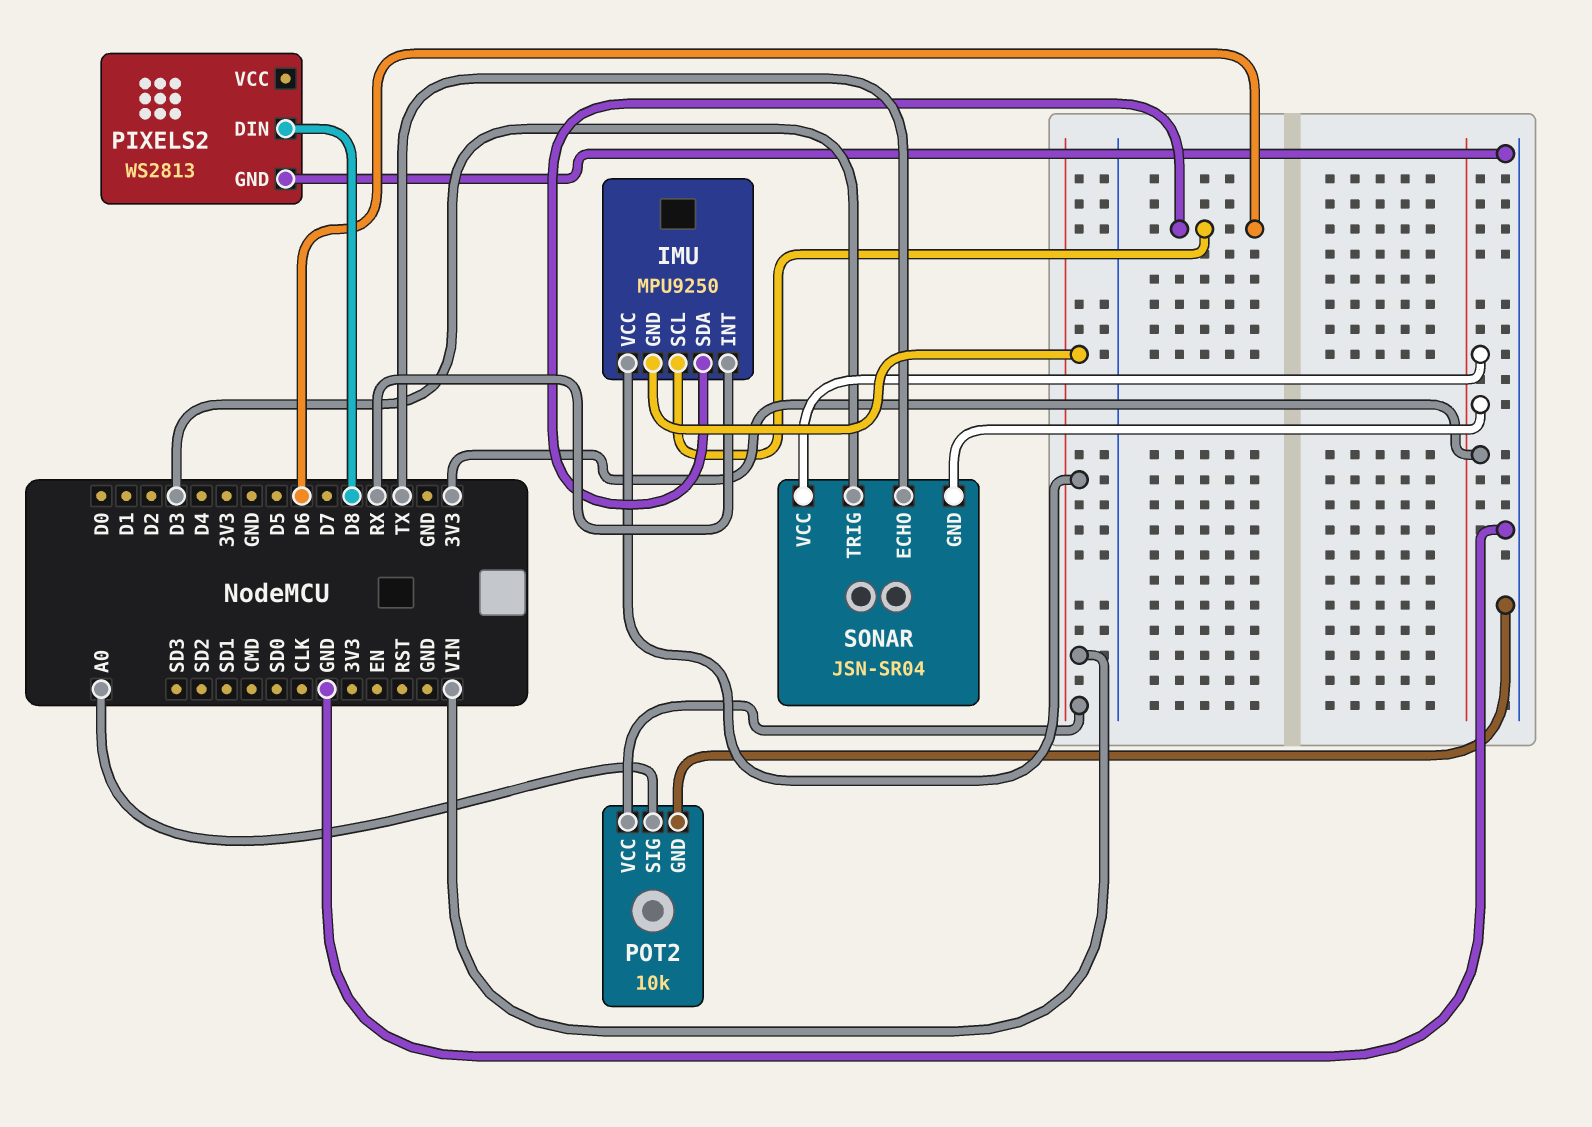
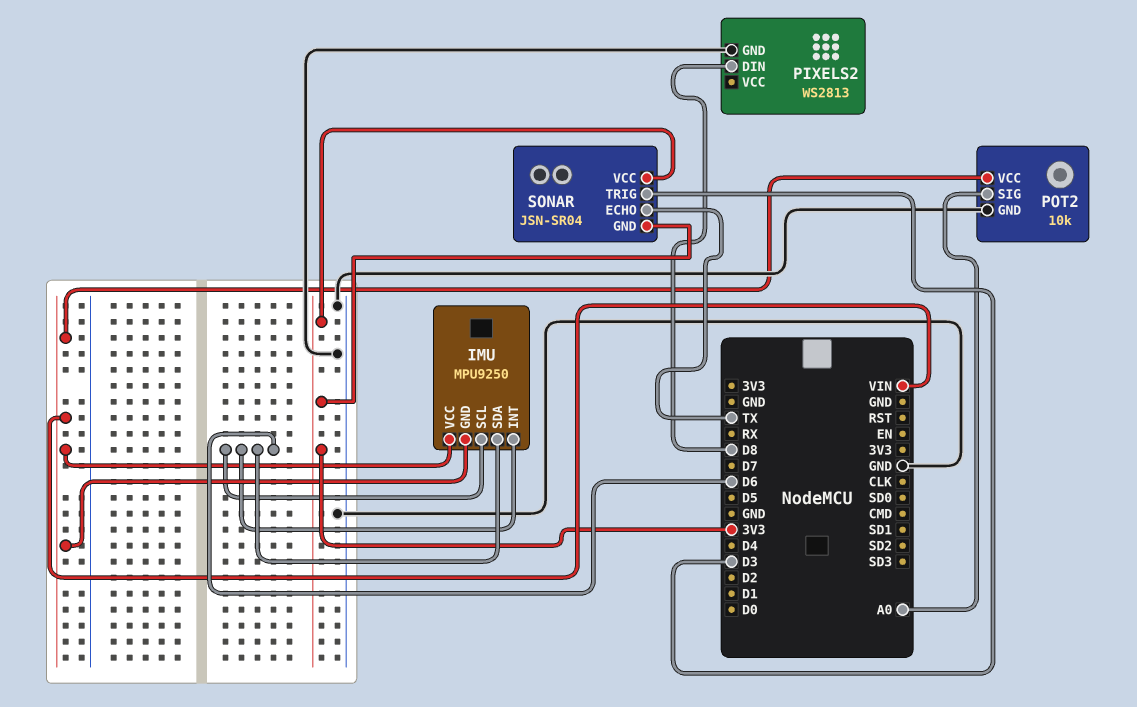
IMU pin INT: RX -> D6

